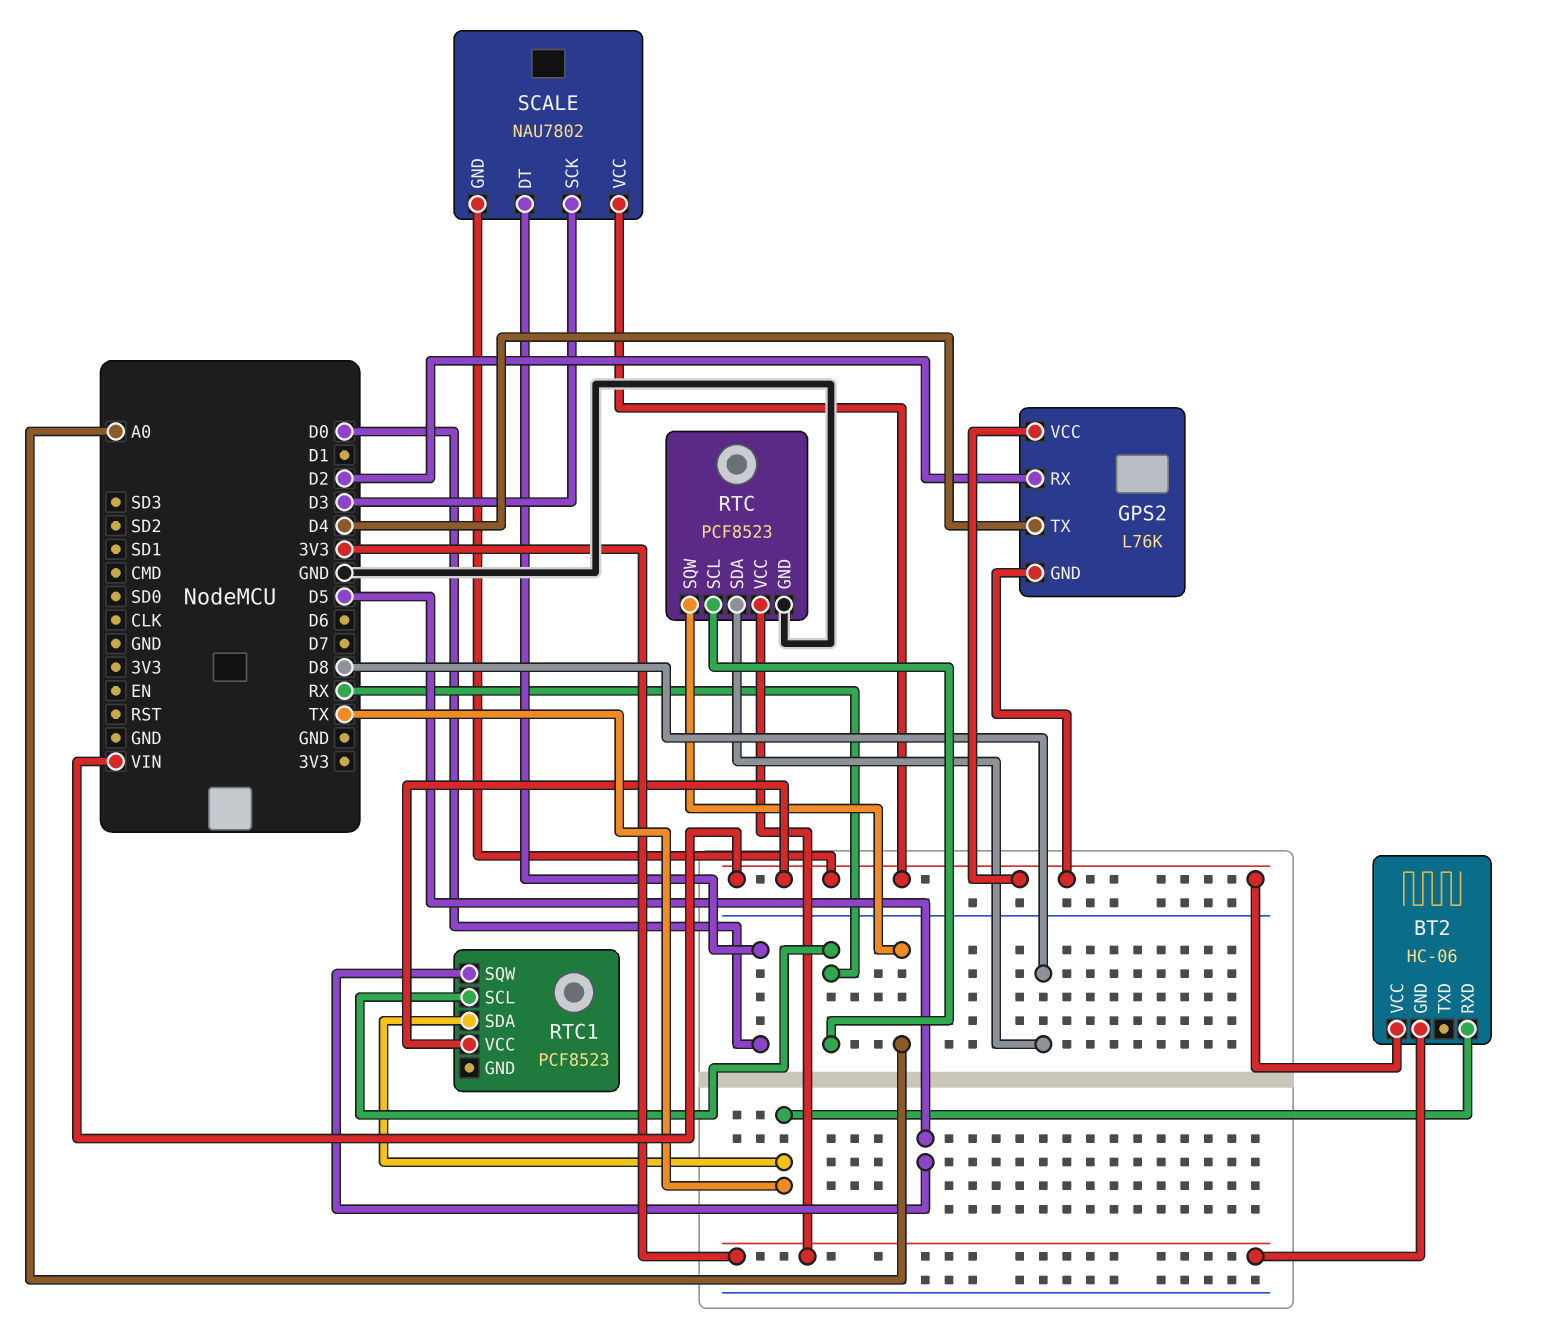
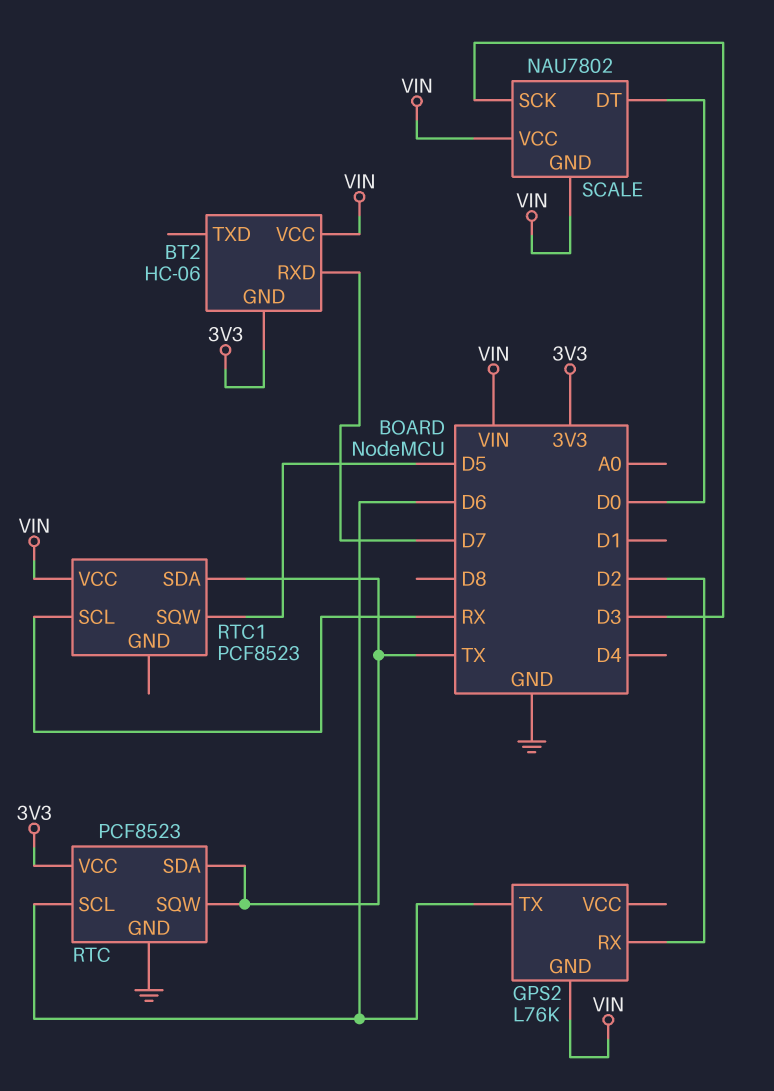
BT2 pin RXD: TX -> D7
GPS2 pin TX: D4 -> D6
GPS2 pin VCC: VIN -> none
RTC pin SCL: RX -> D6
RTC pin SDA: D8 -> TX
RTC pin SQW: A0 -> TX

